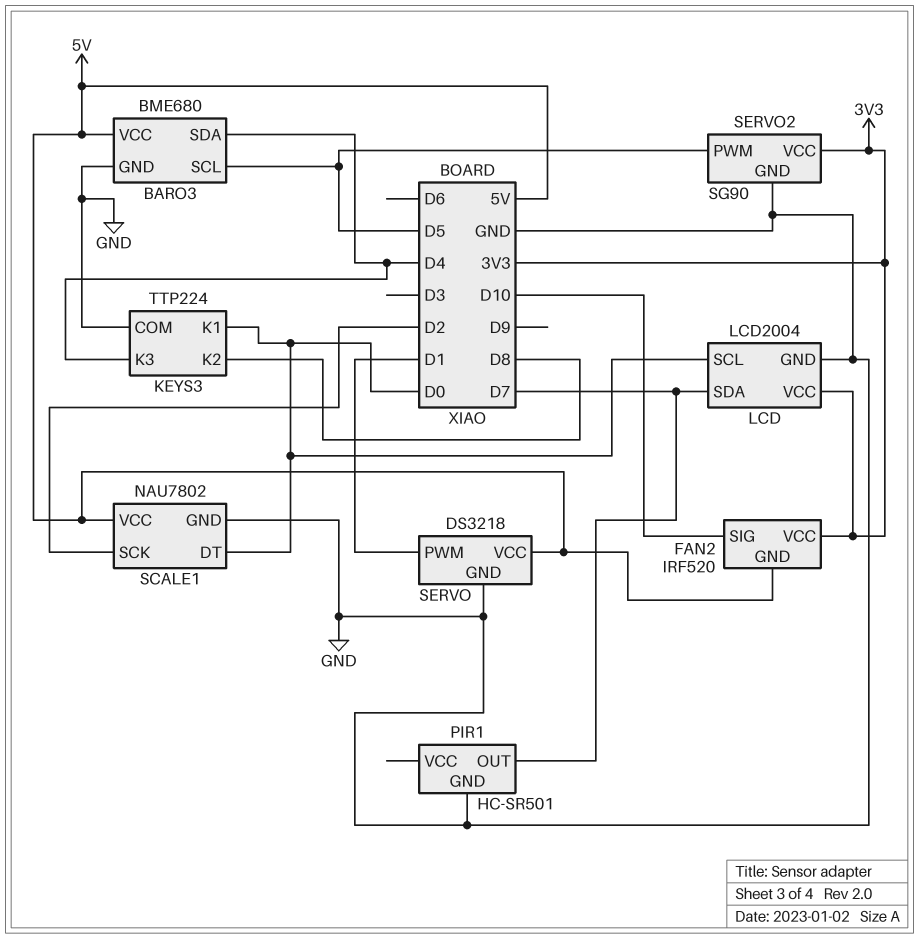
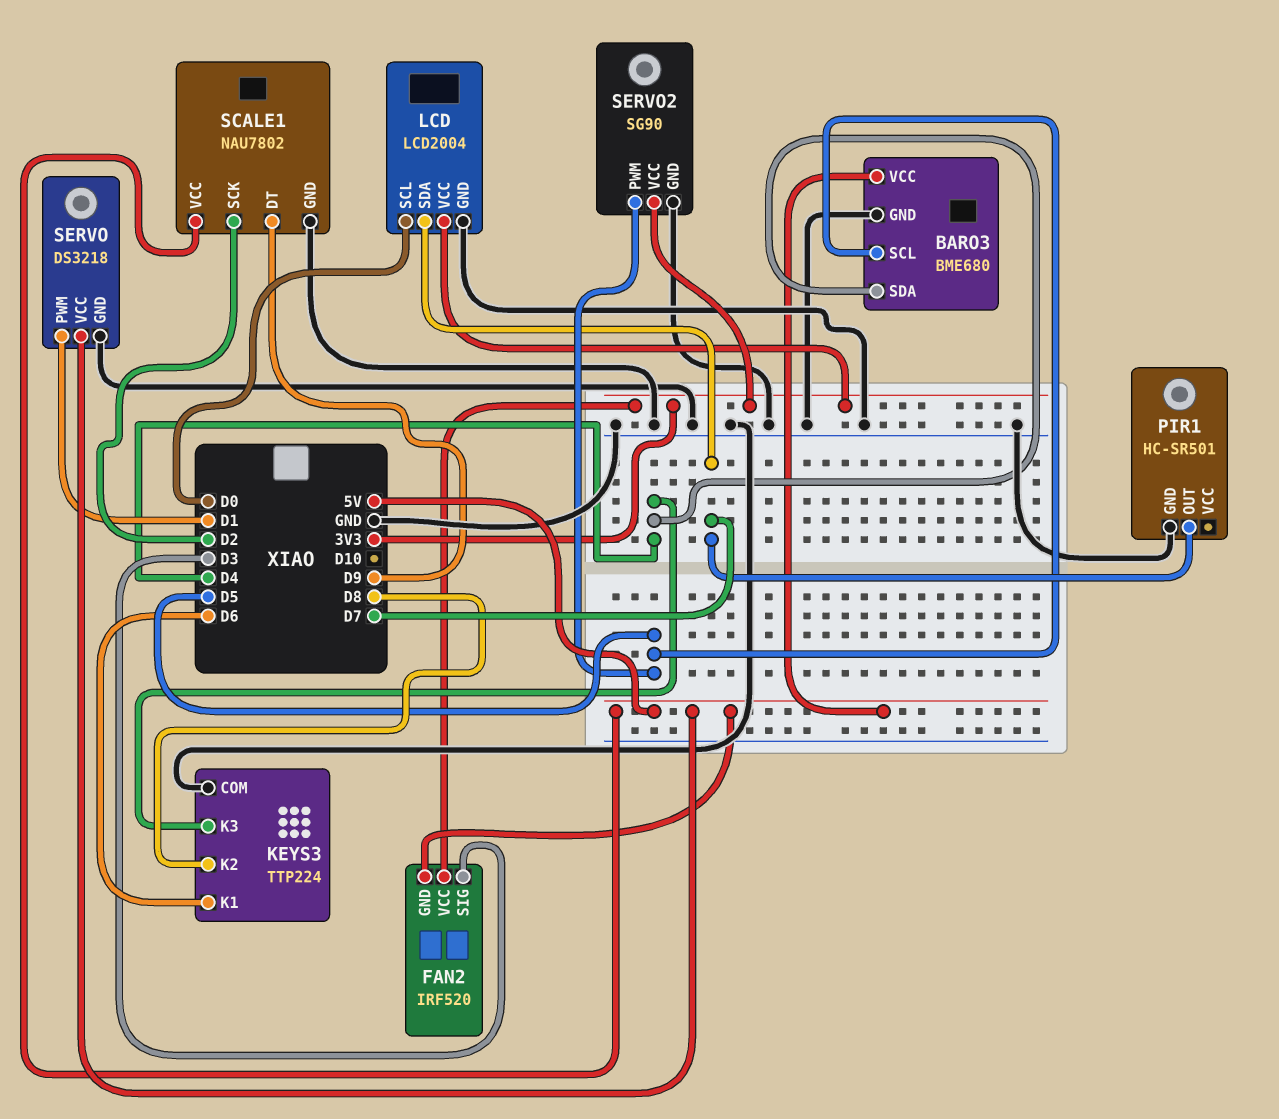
FAN2 pin SIG: D10 -> D3
KEYS3 pin K1: D0 -> D6
SCALE1 pin DT: D0 -> D9

